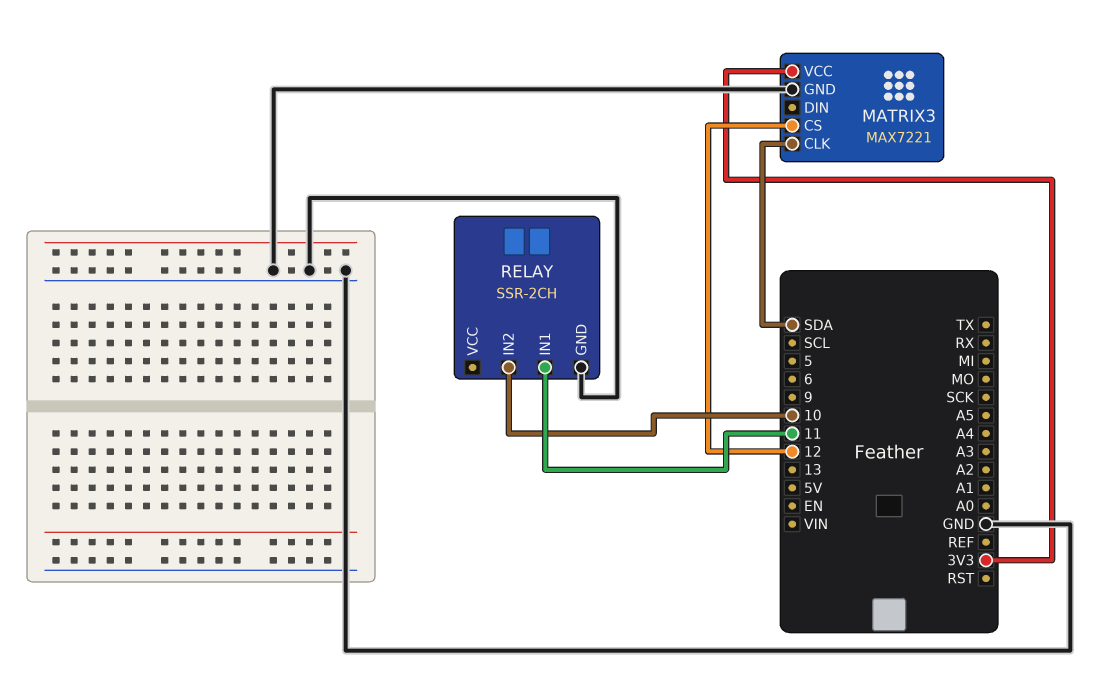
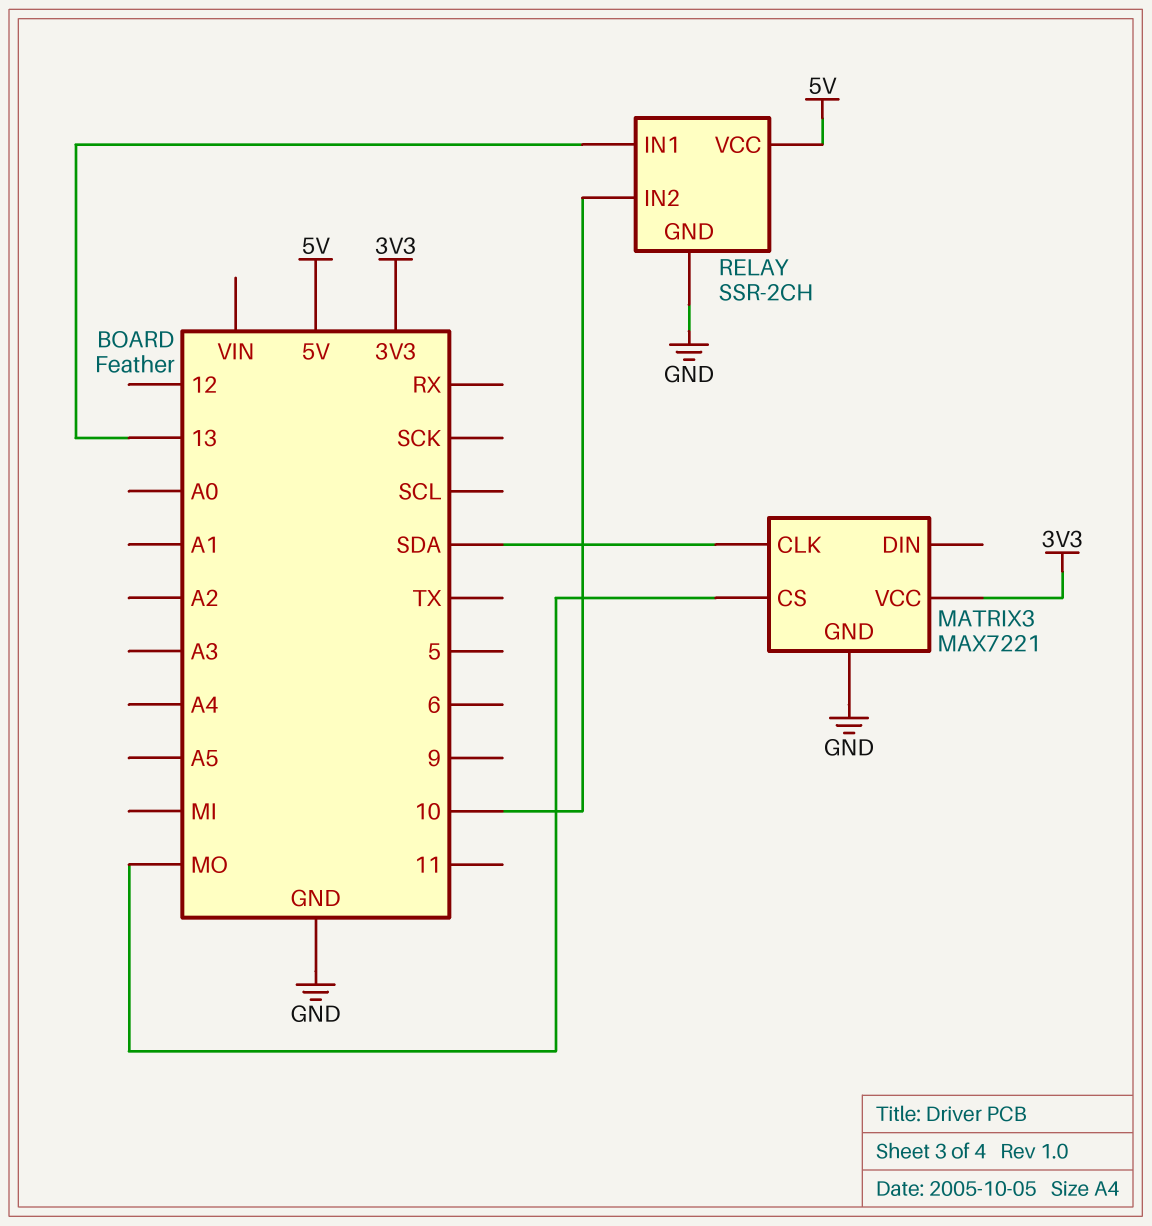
MATRIX3 pin CS: 12 -> MO
RELAY pin IN1: 11 -> 13
RELAY pin VCC: none -> 5V

